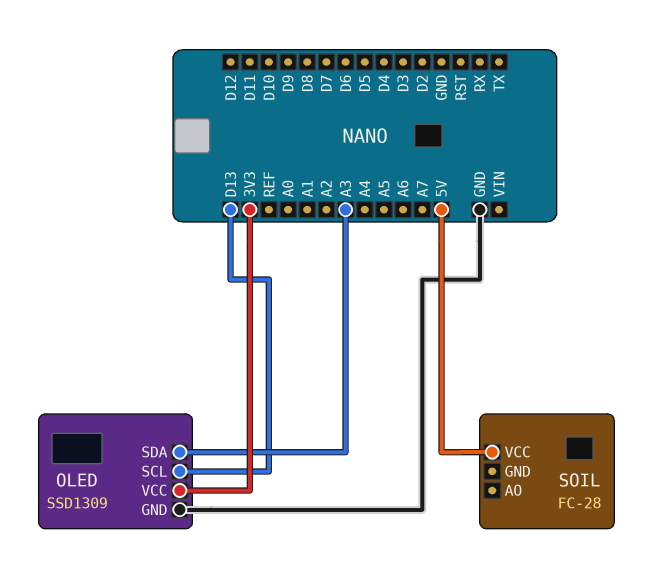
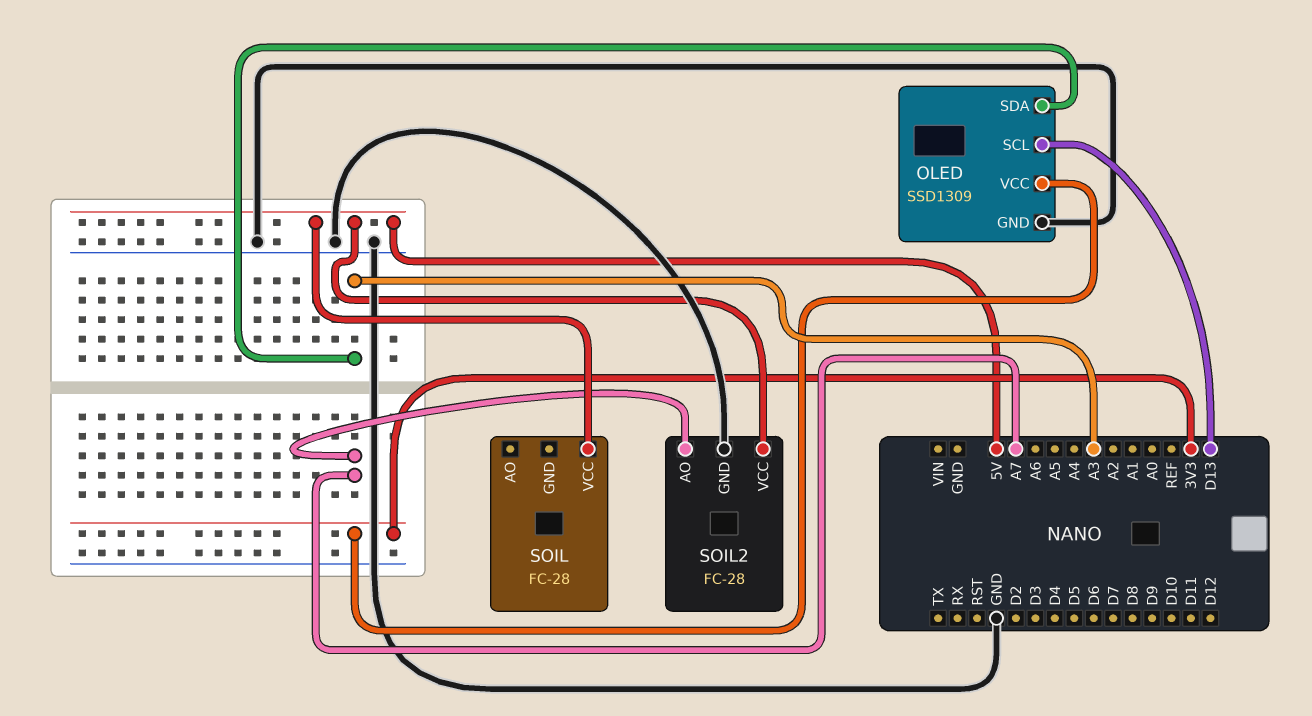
SOIL2: none -> FC-28
SOIL2 pin AO: none -> A7
SOIL2 pin GND: none -> GND
SOIL2 pin VCC: none -> 5V

